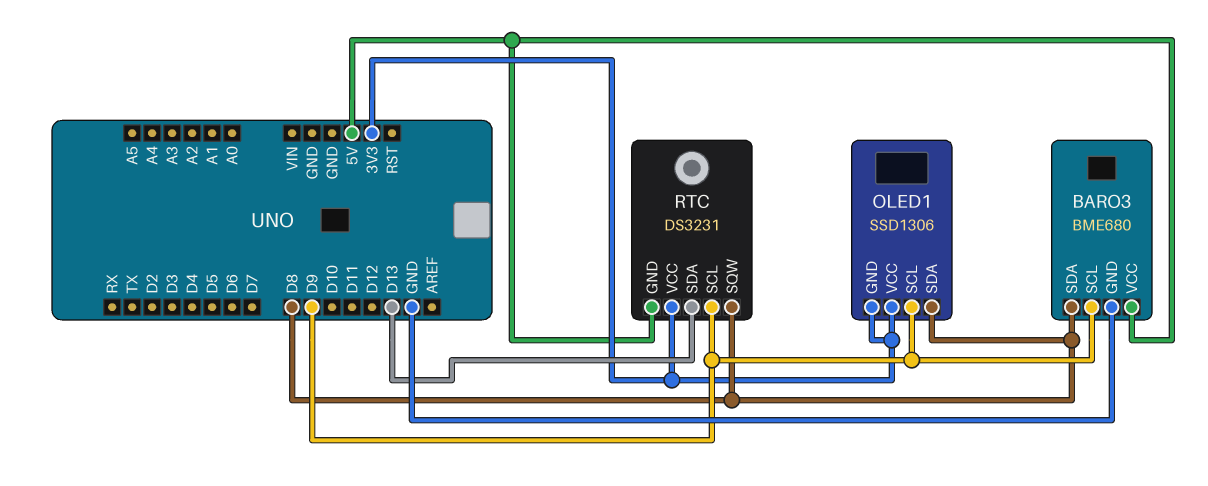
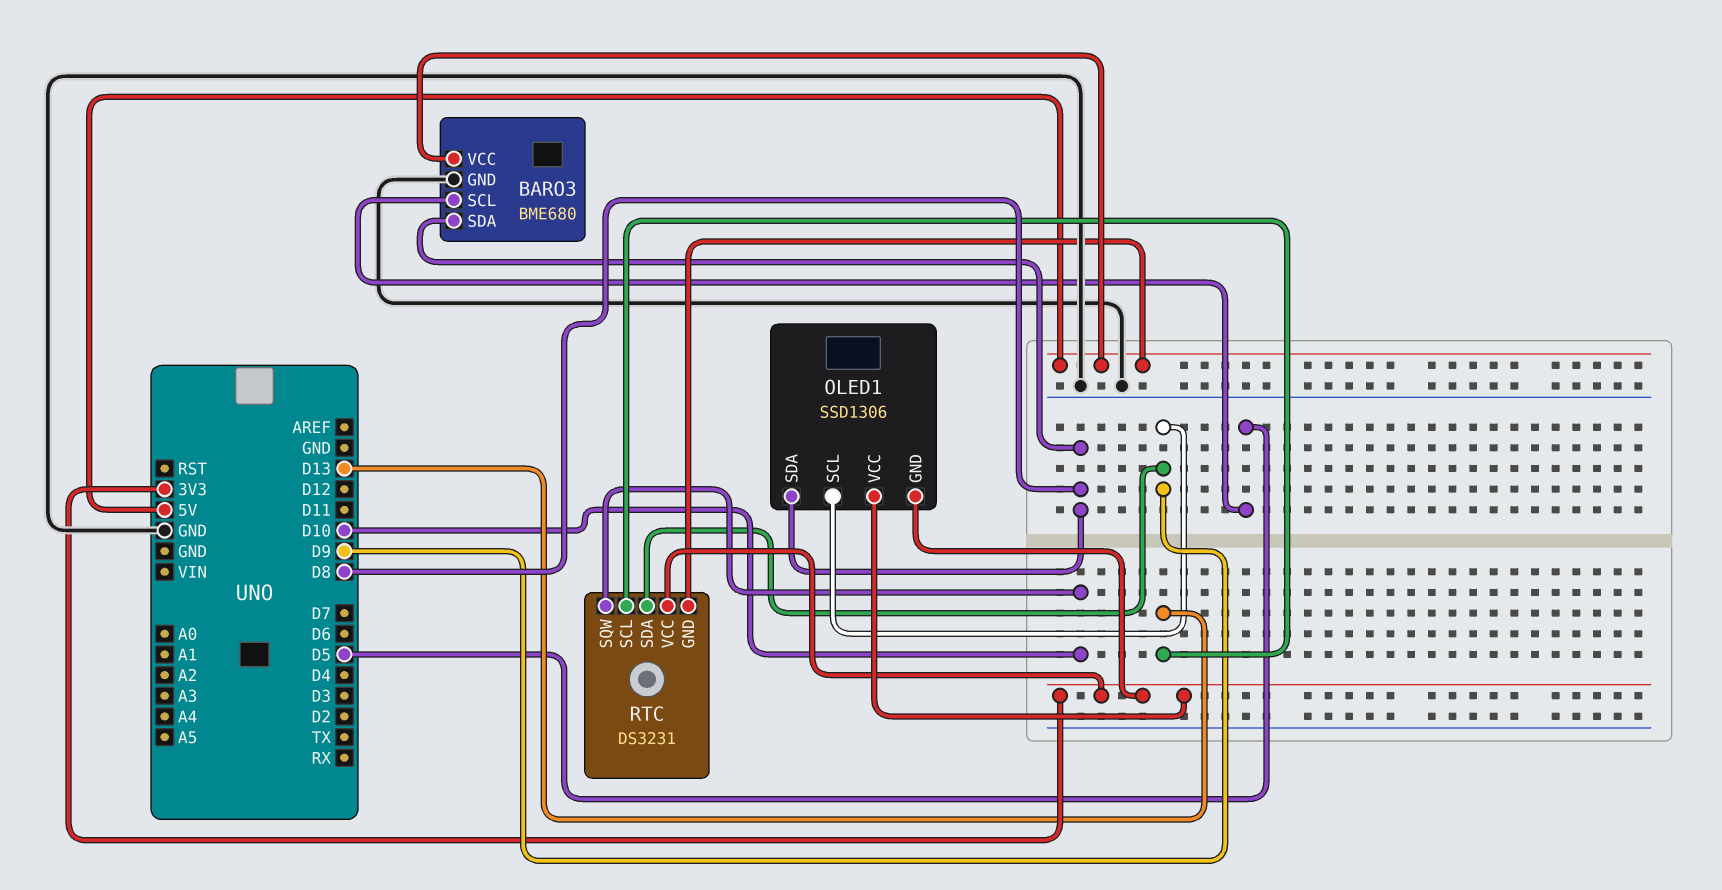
BARO3 pin SCL: D9 -> D5
RTC pin SCL: D9 -> D13
RTC pin SDA: D13 -> D9
RTC pin SQW: D8 -> D10

